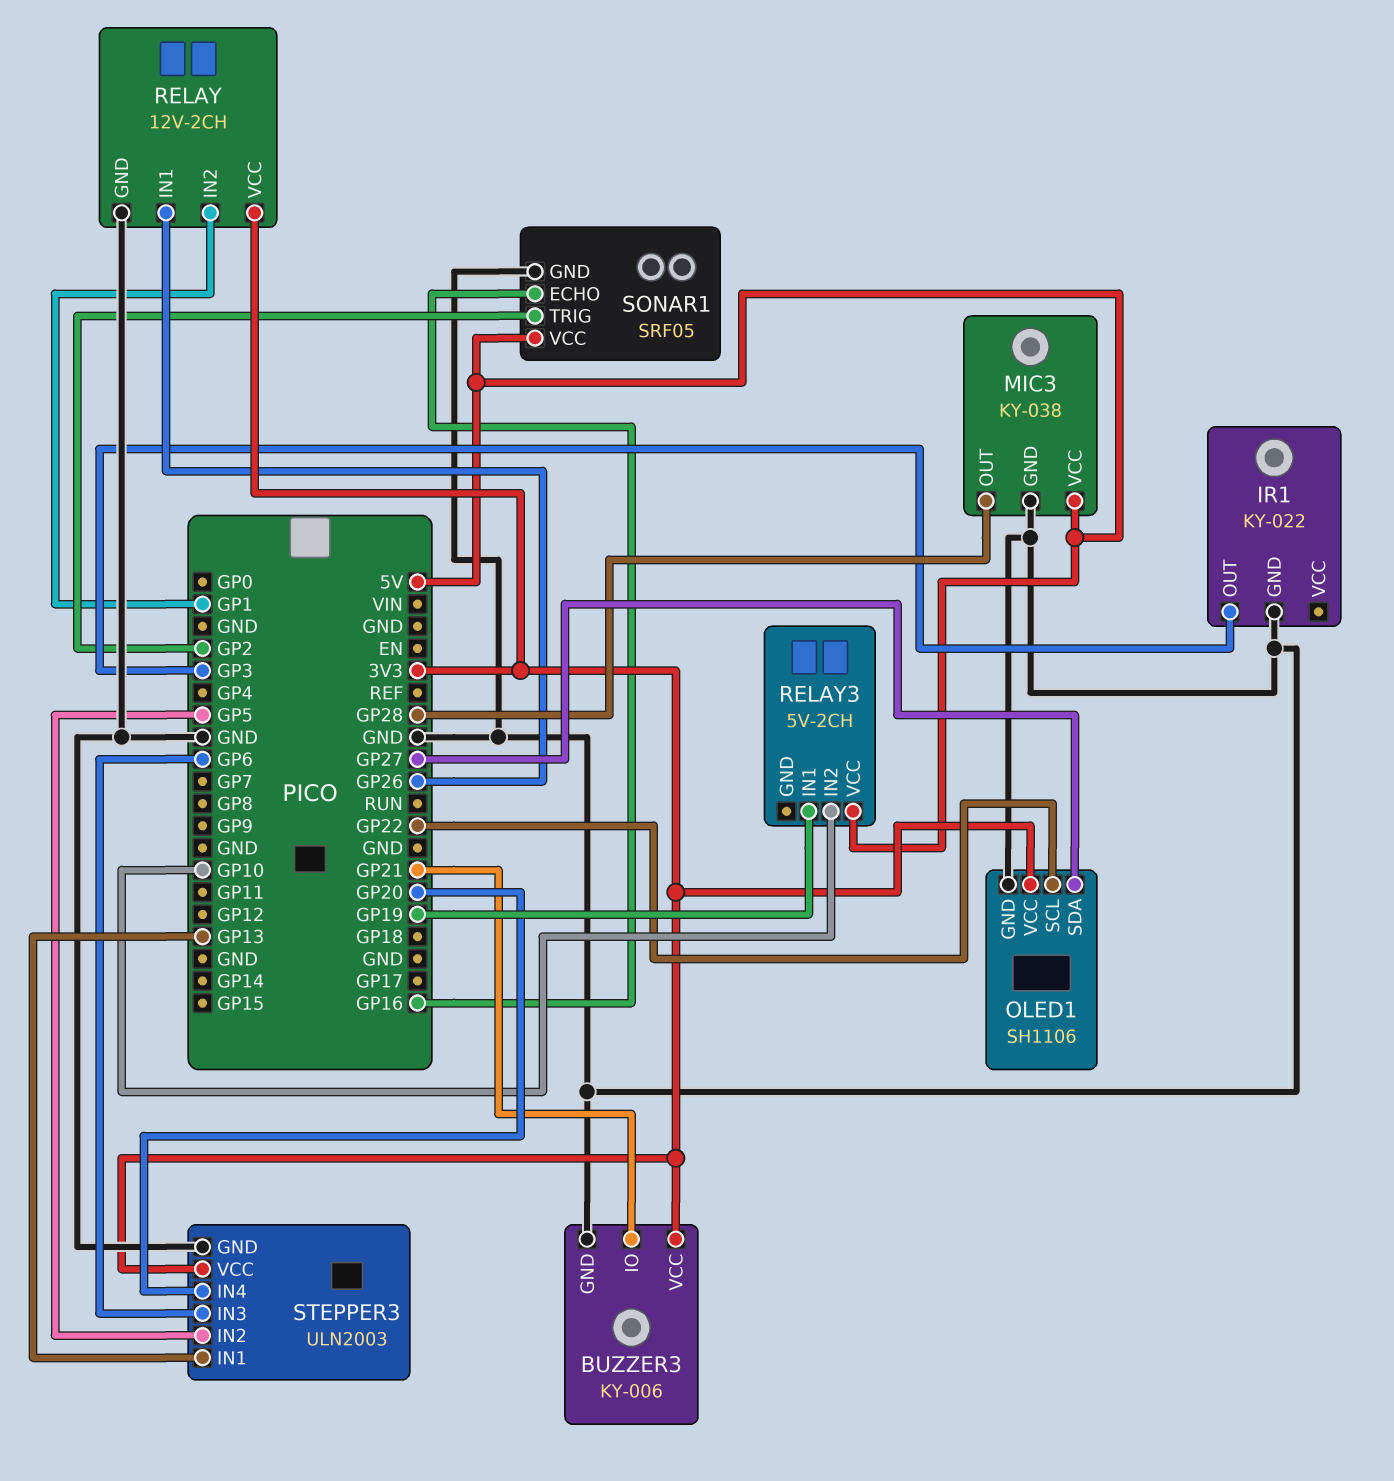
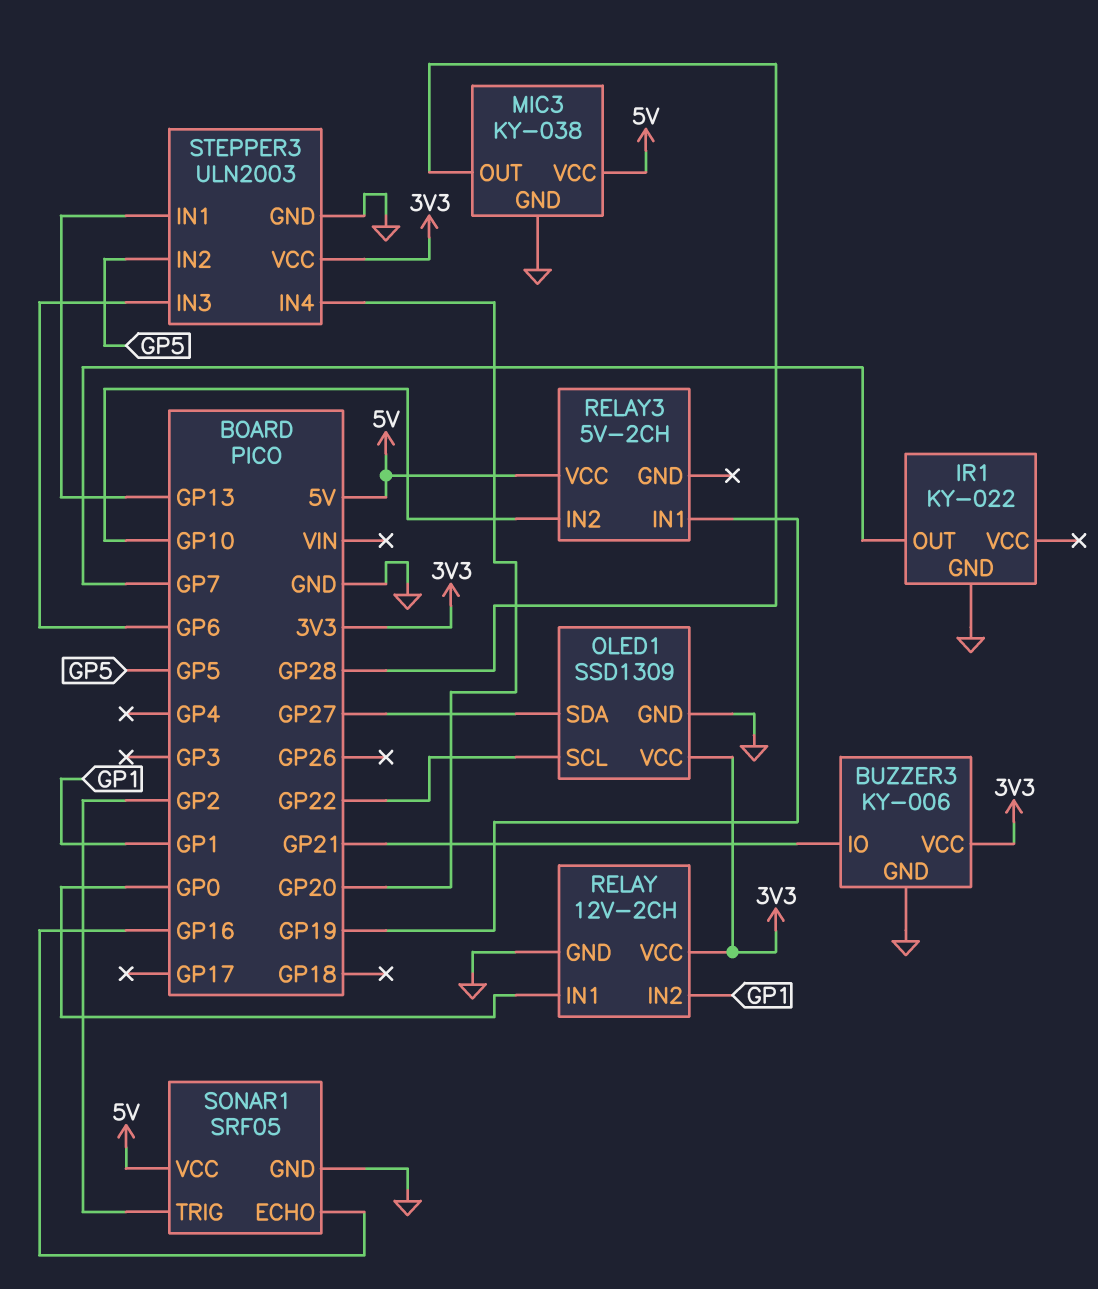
IR1 pin OUT: GP3 -> GP7
OLED1: SH1106 -> SSD1309
RELAY pin IN1: GP26 -> GP0

